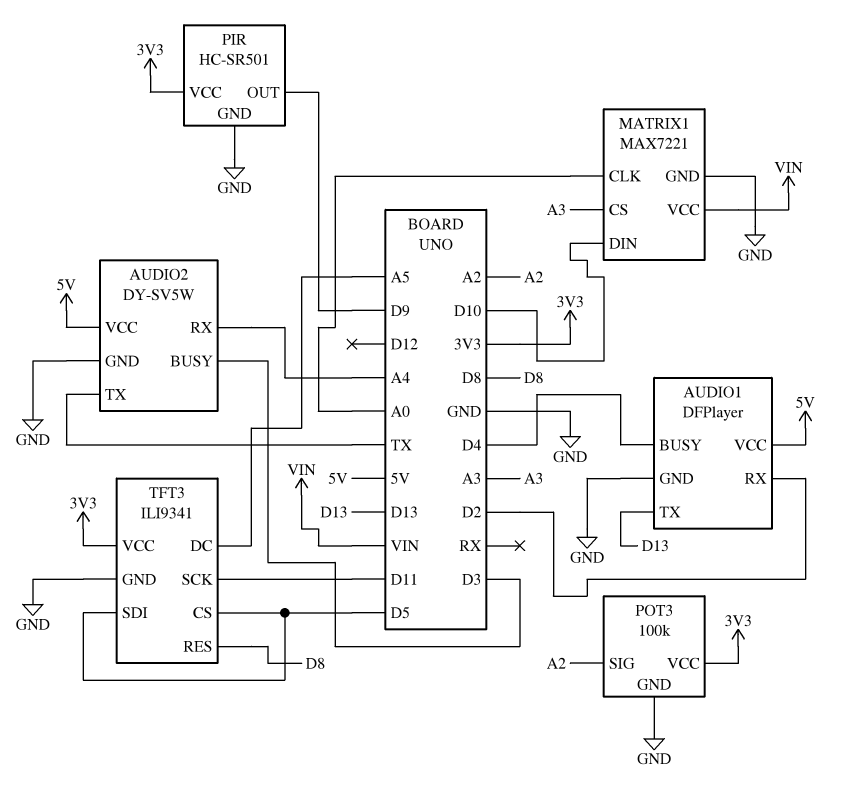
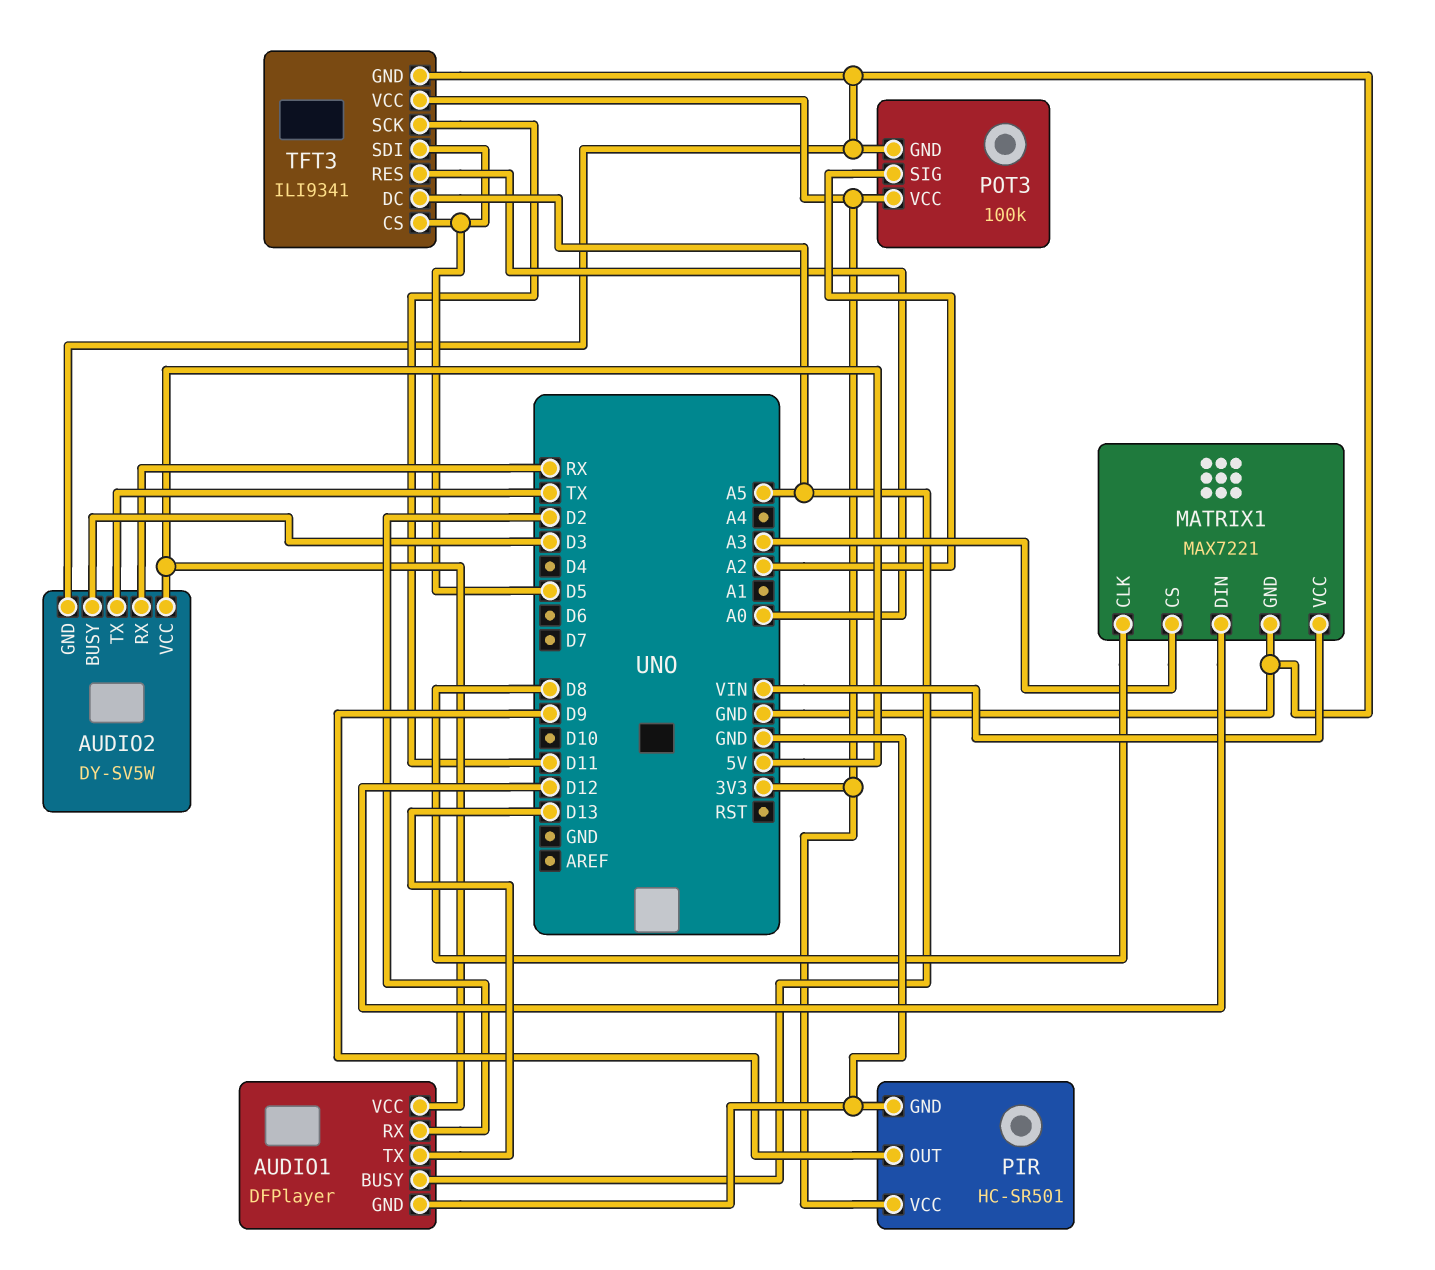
AUDIO1 pin BUSY: D4 -> A5
AUDIO2 pin RX: A4 -> RX
MATRIX1 pin CLK: A0 -> D8
MATRIX1 pin DIN: D10 -> D12
TFT3 pin RES: D8 -> A0

